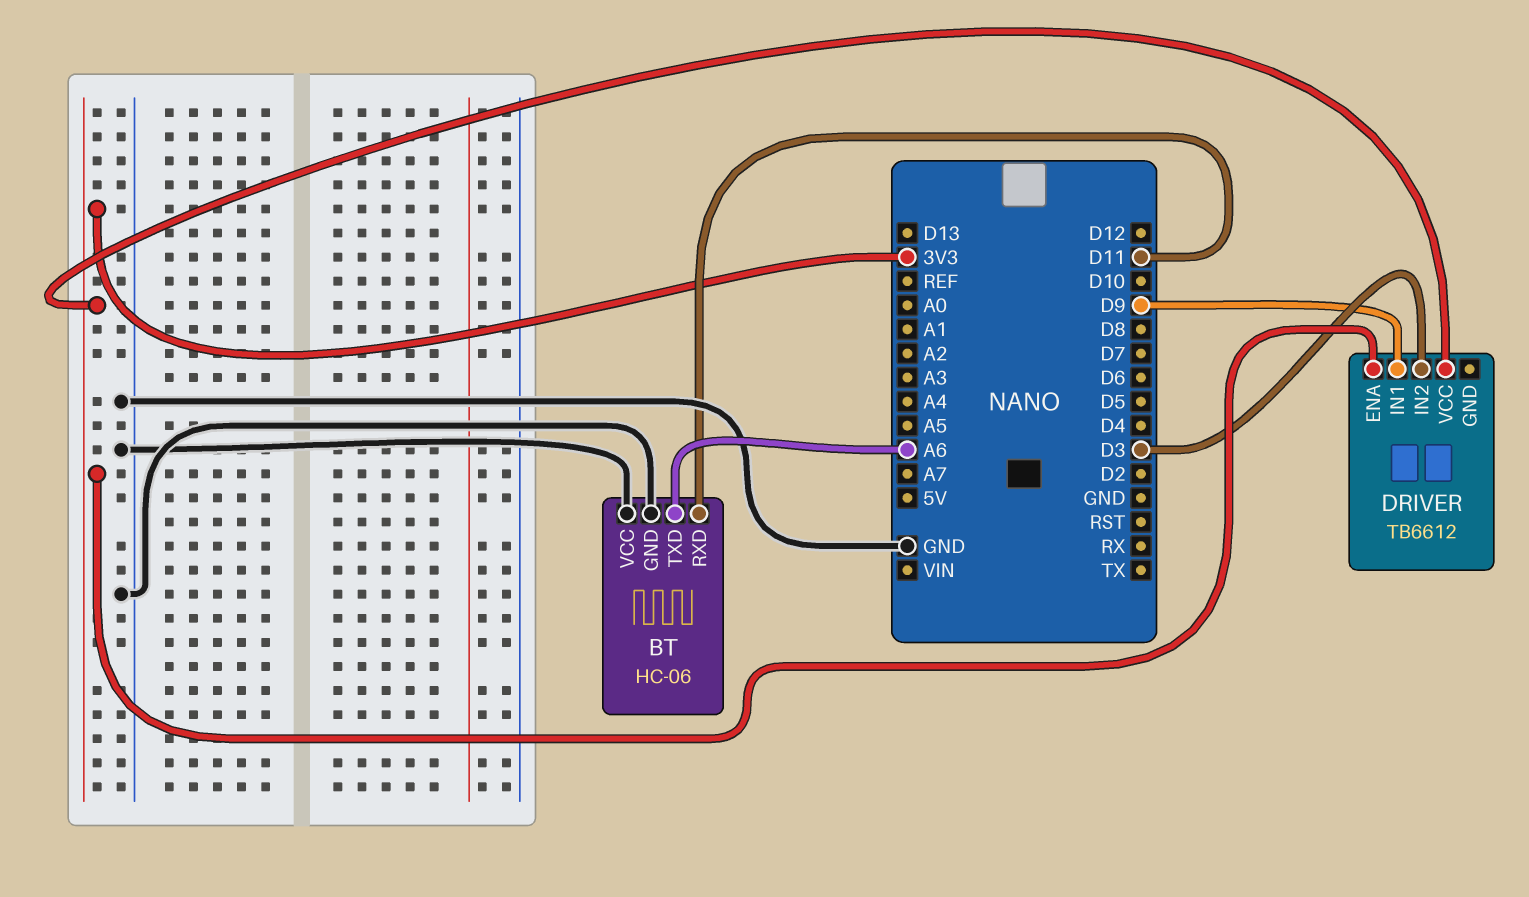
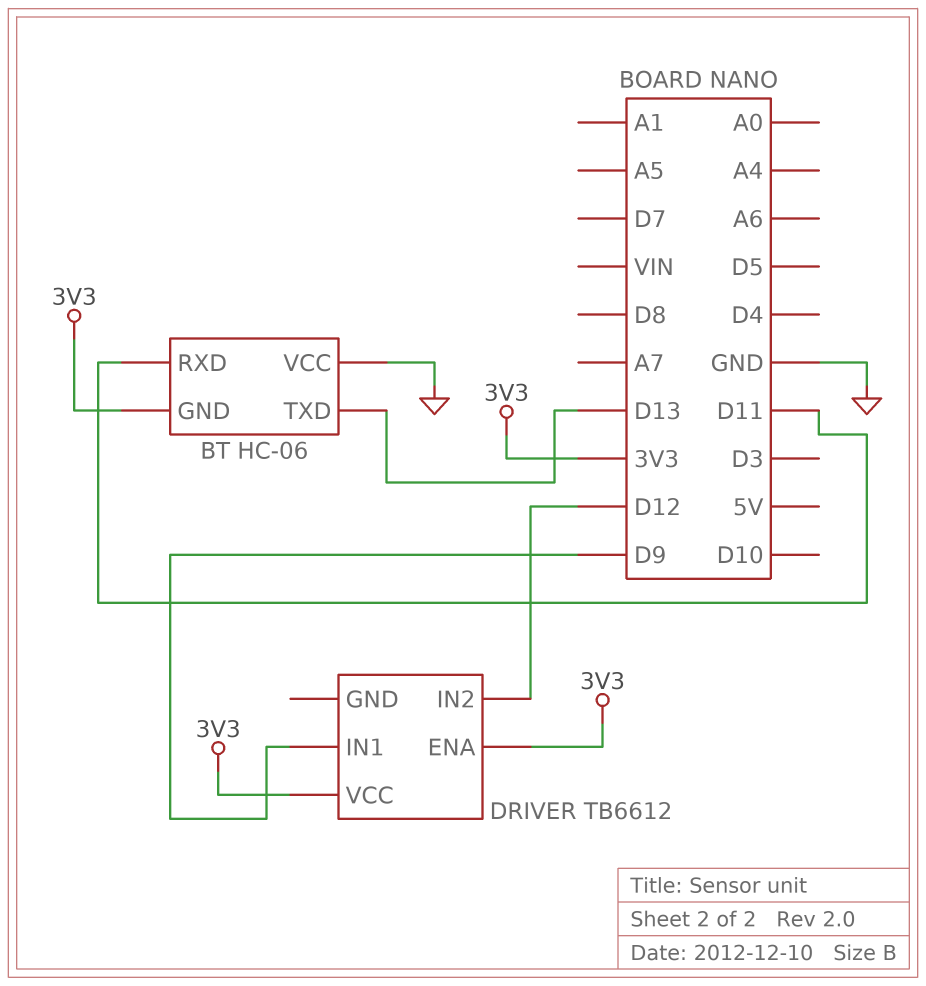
BT pin GND: GND -> 3V3
BT pin TXD: A6 -> D13
DRIVER pin IN2: D3 -> D12

